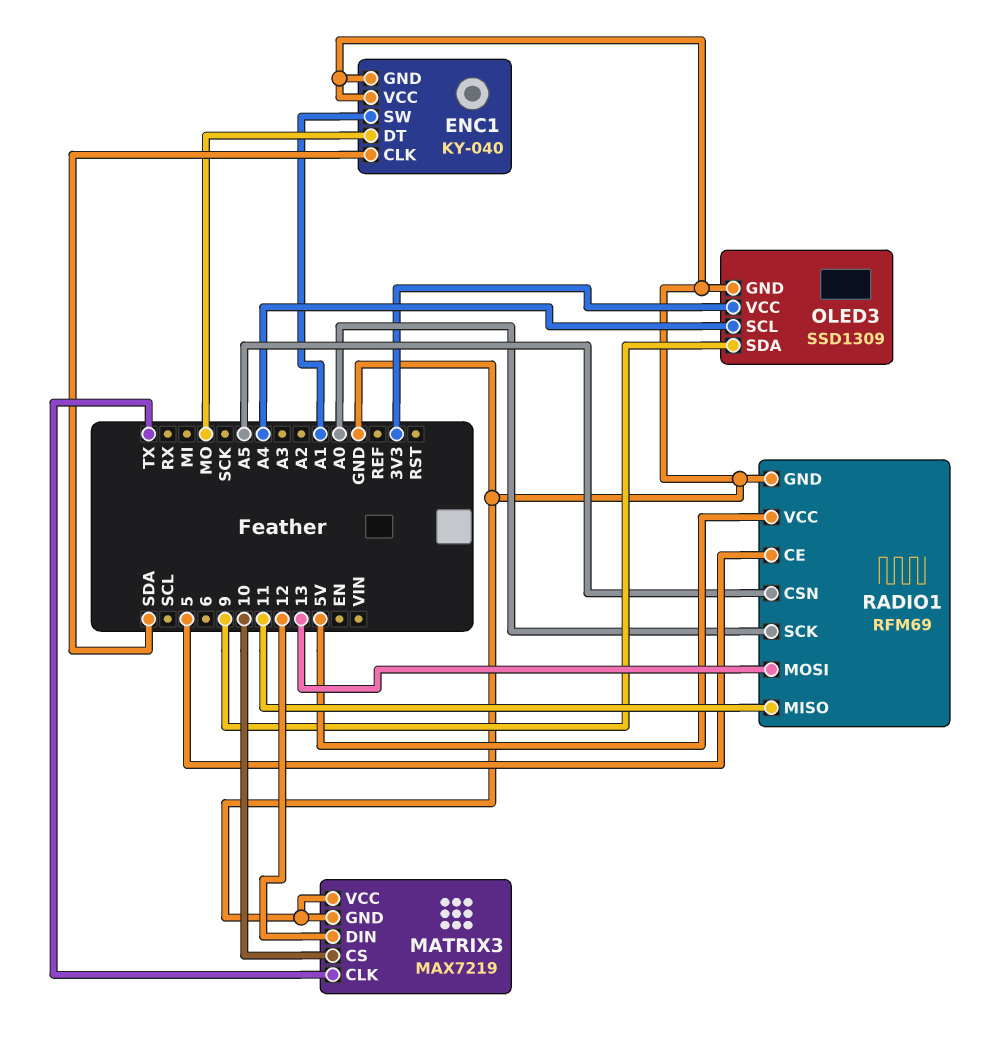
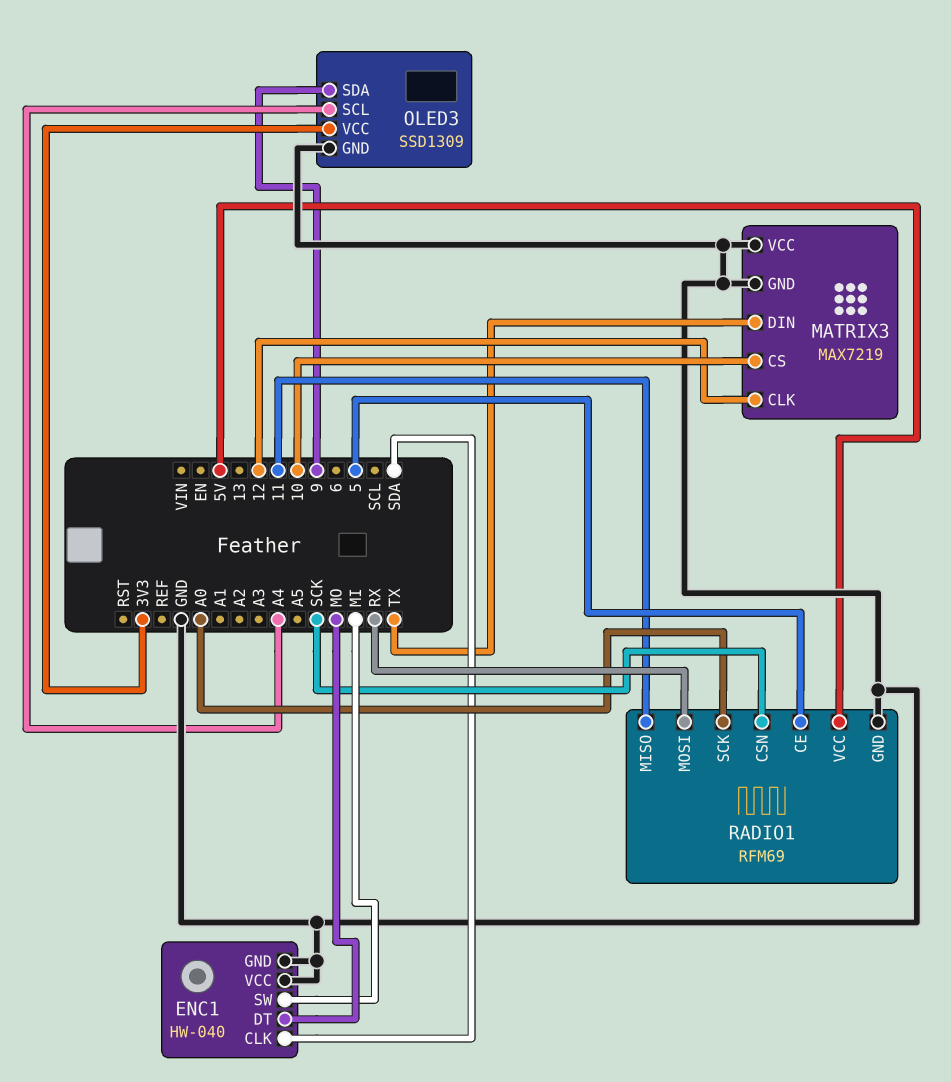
ENC1: KY-040 -> HW-040
ENC1 pin SW: A1 -> MI
MATRIX3 pin CLK: TX -> 12
MATRIX3 pin DIN: 12 -> TX
RADIO1 pin CSN: A5 -> SCK
RADIO1 pin MOSI: 13 -> RX

